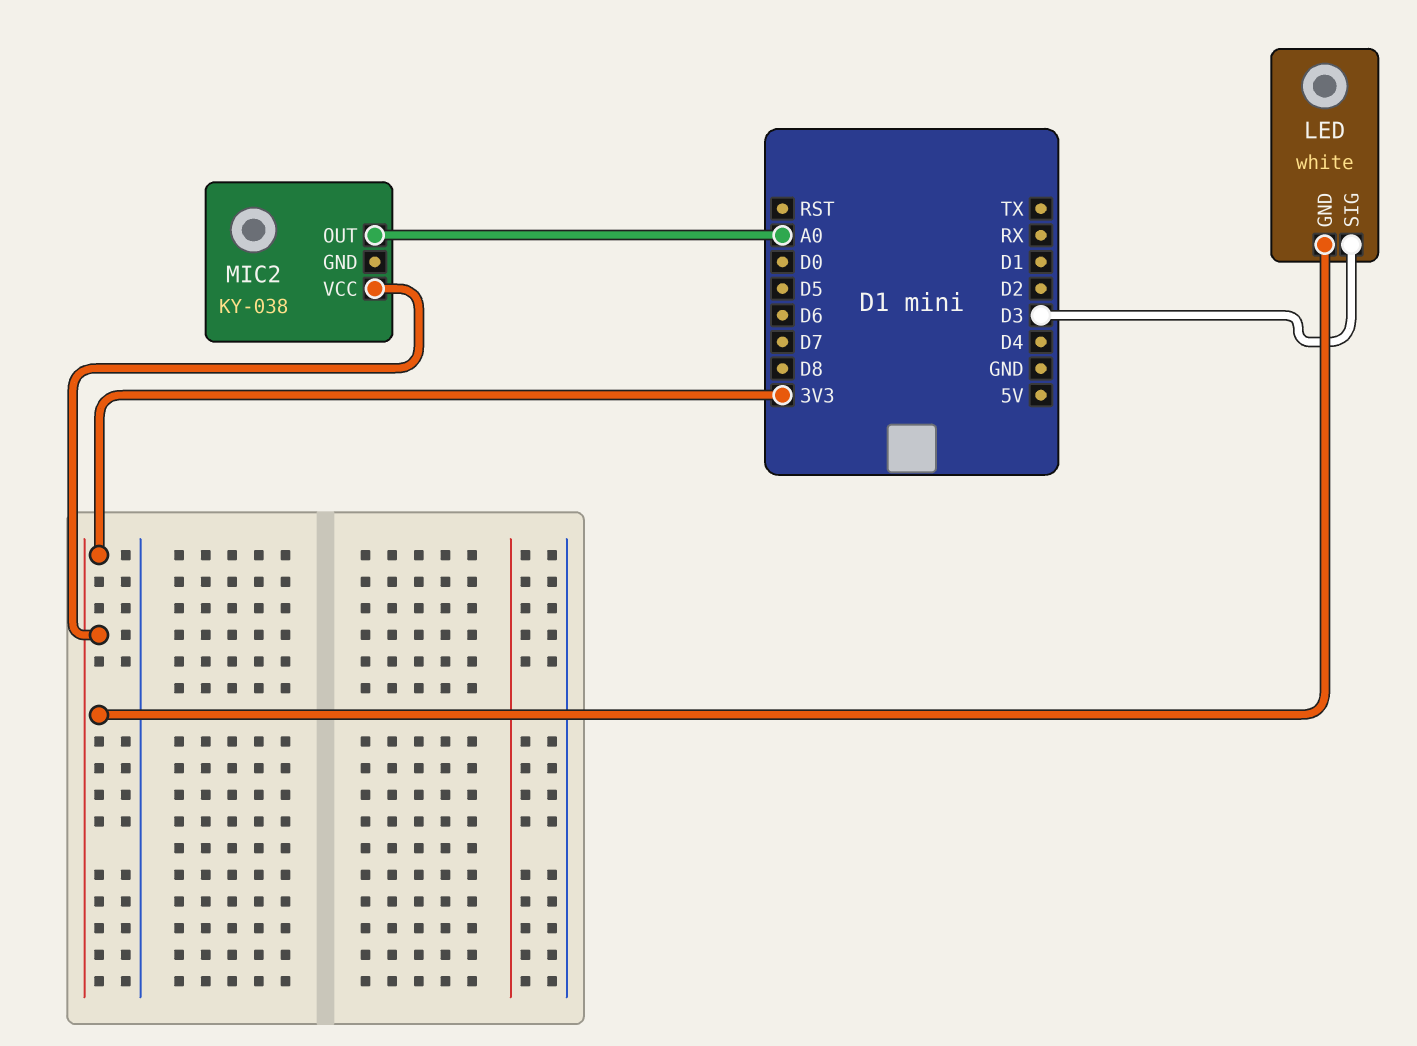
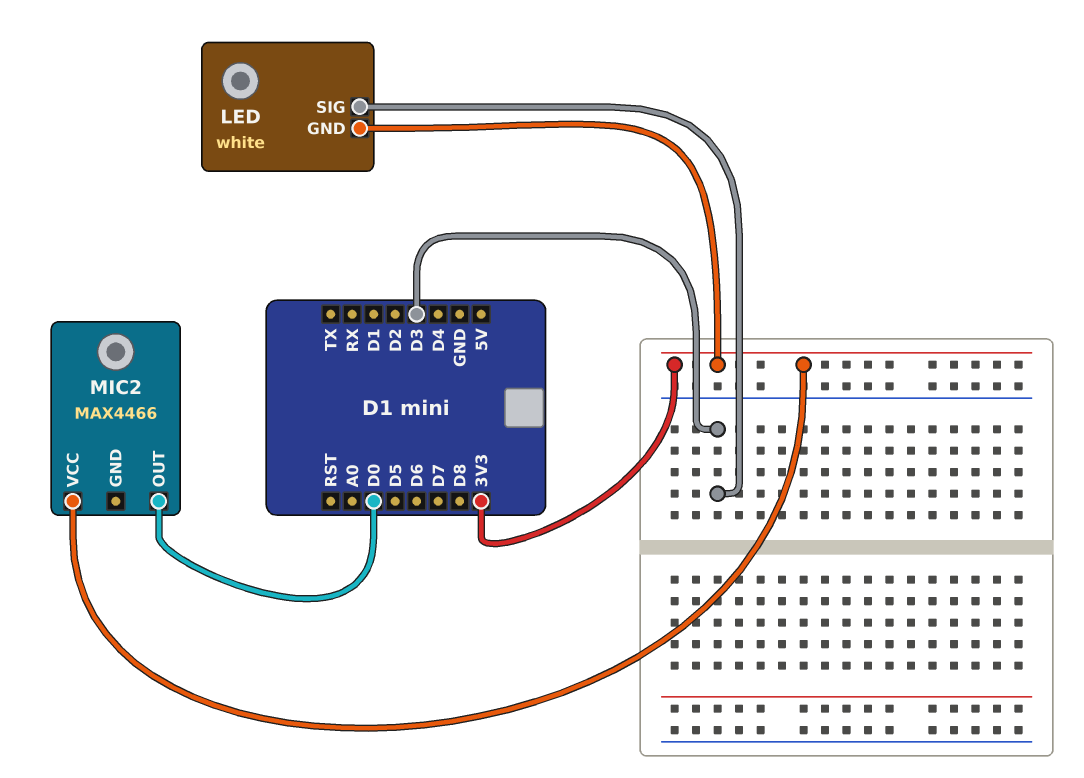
MIC2: KY-038 -> MAX4466
MIC2 pin OUT: A0 -> D0

